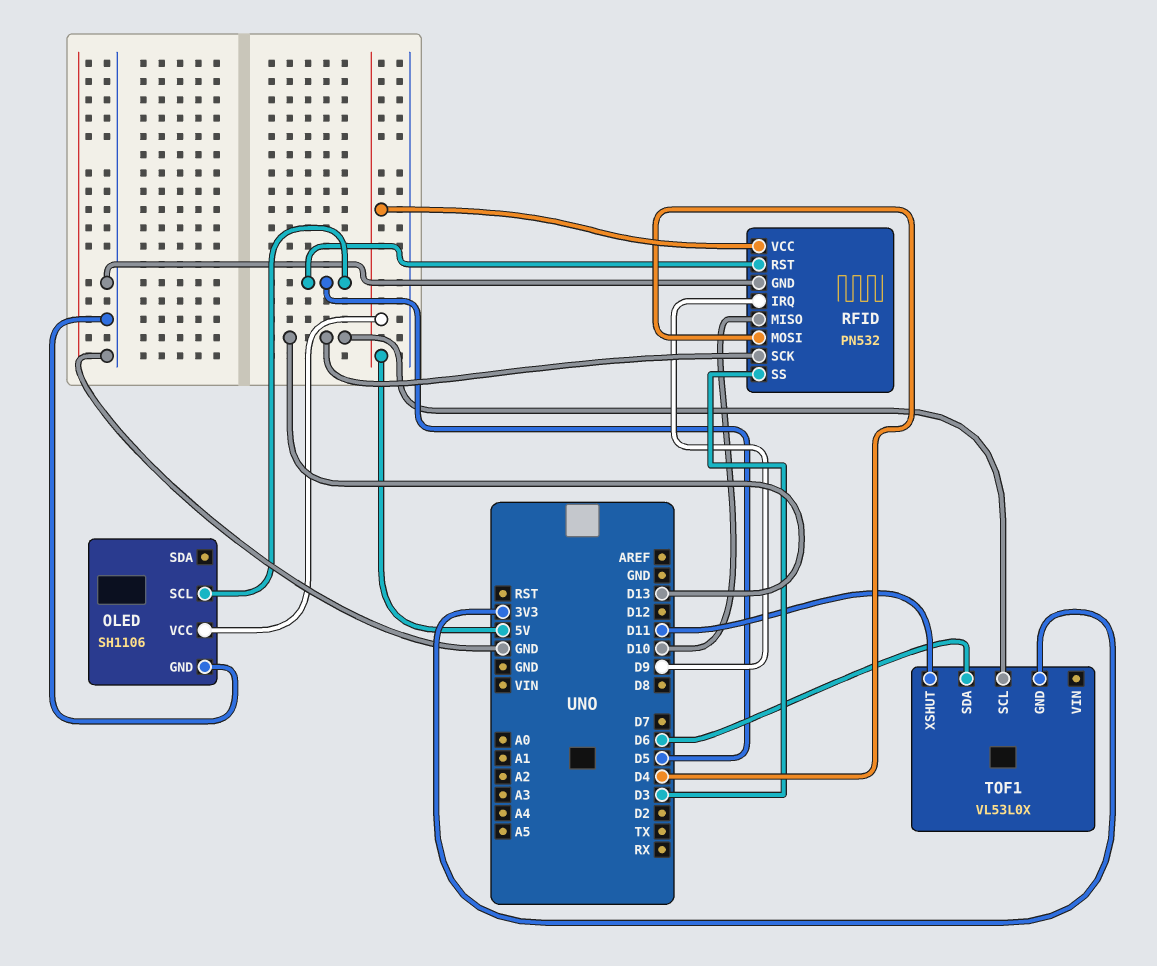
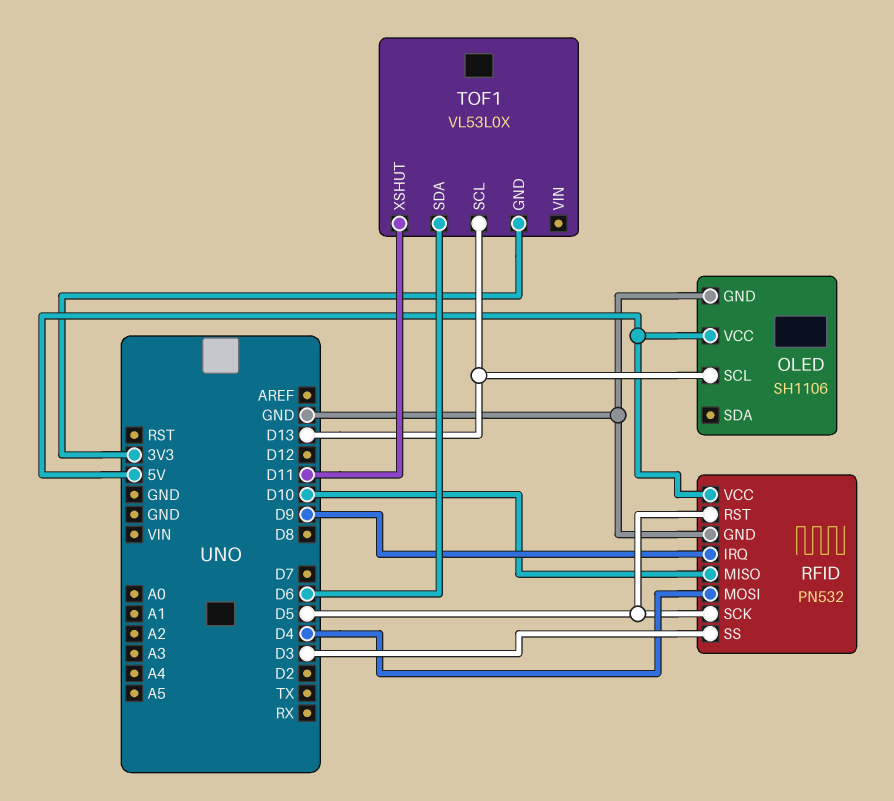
OLED pin SCL: D5 -> D13
RFID pin SCK: D13 -> D5

